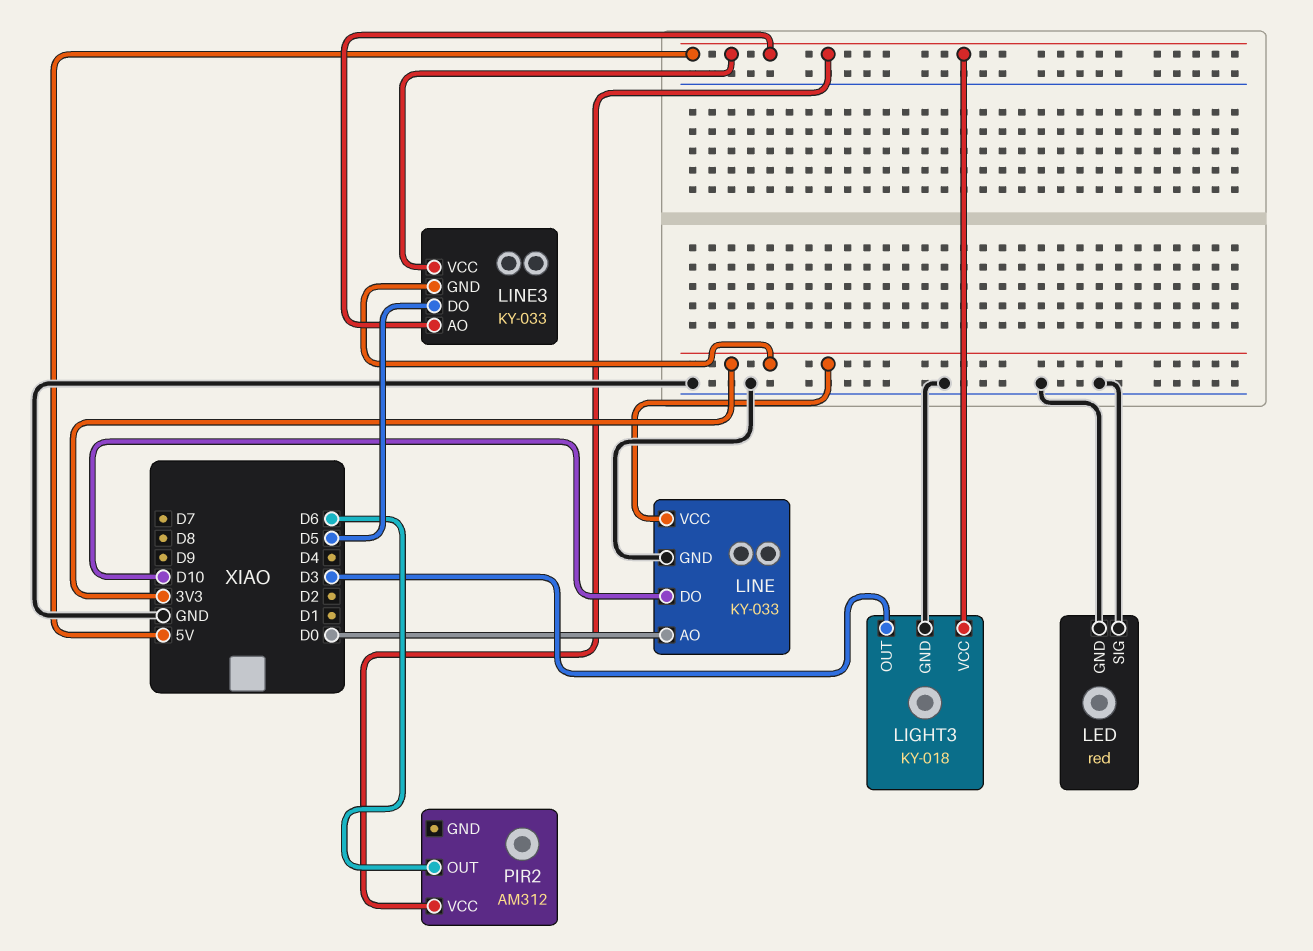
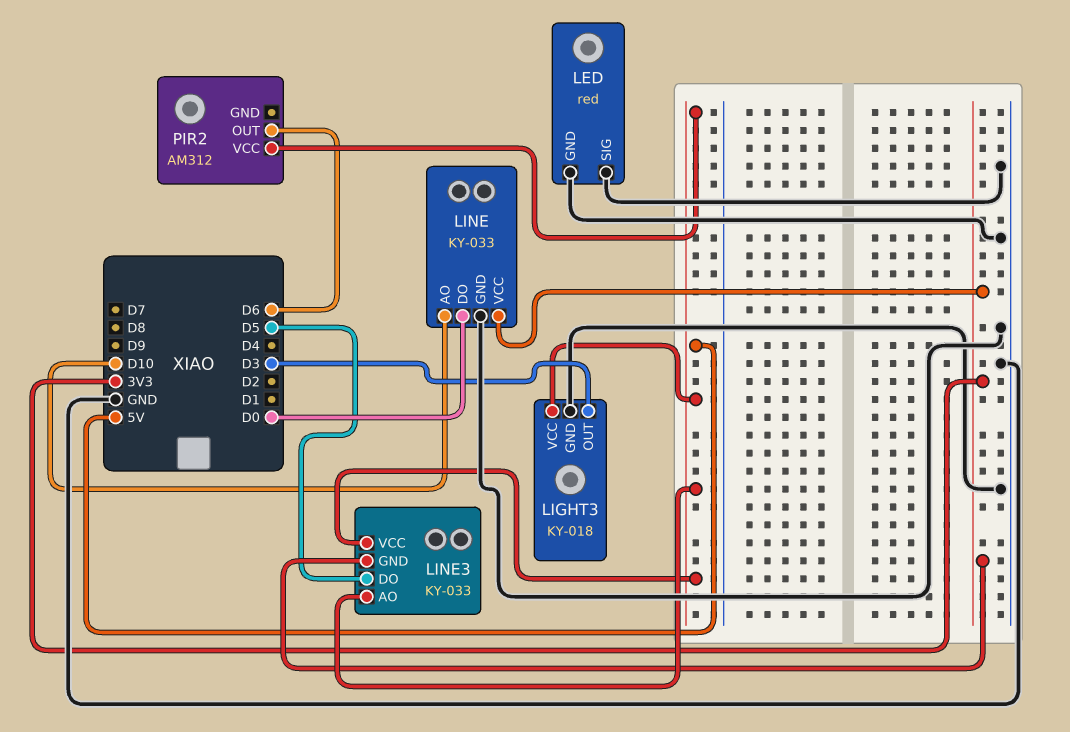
LINE pin AO: D0 -> D10
LINE pin DO: D10 -> D0

